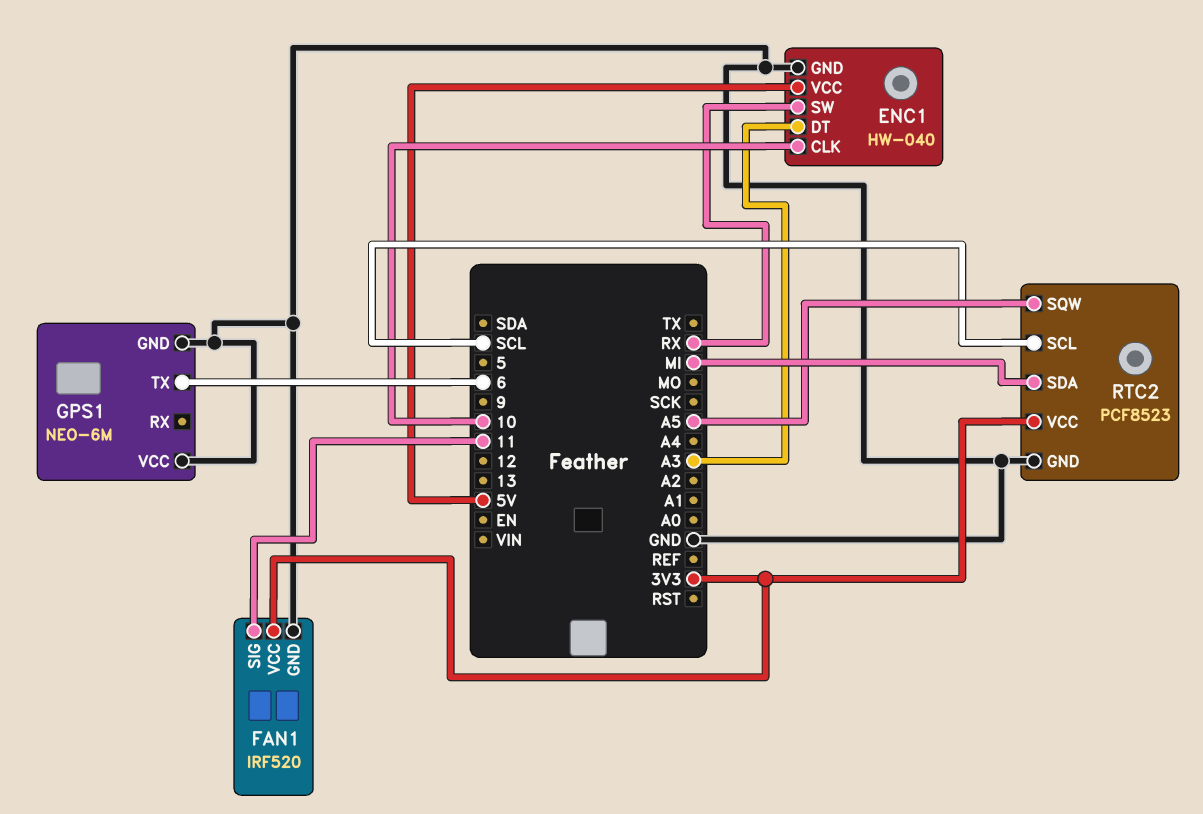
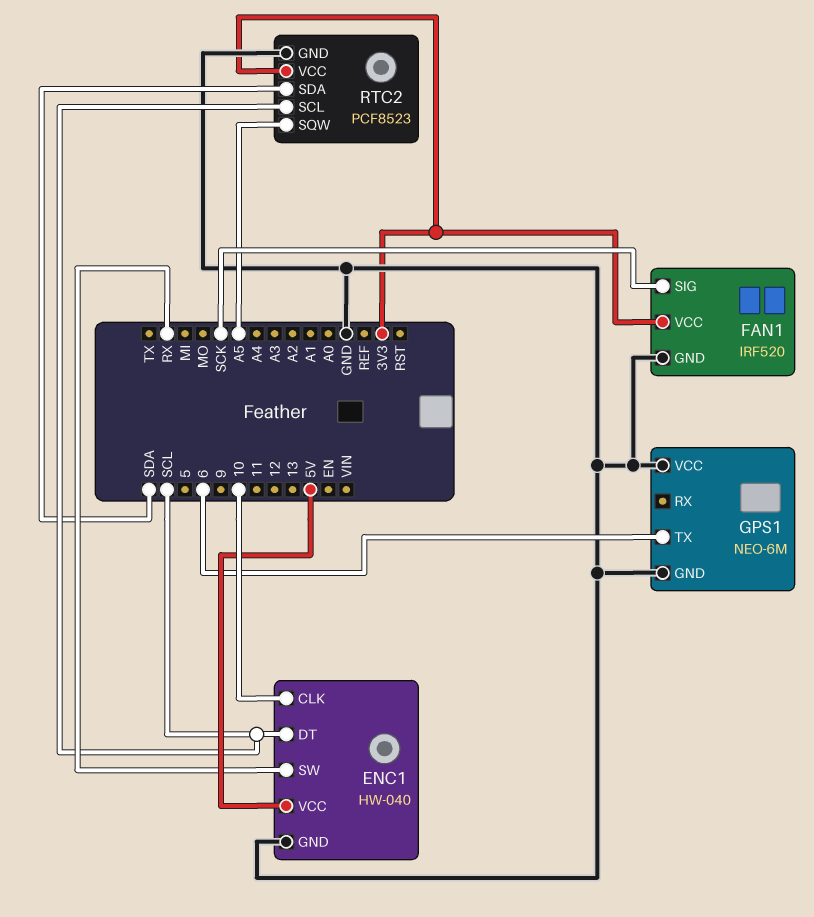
ENC1 pin DT: A3 -> SCL
FAN1 pin SIG: 11 -> SCK
RTC2 pin SDA: MI -> SDA

